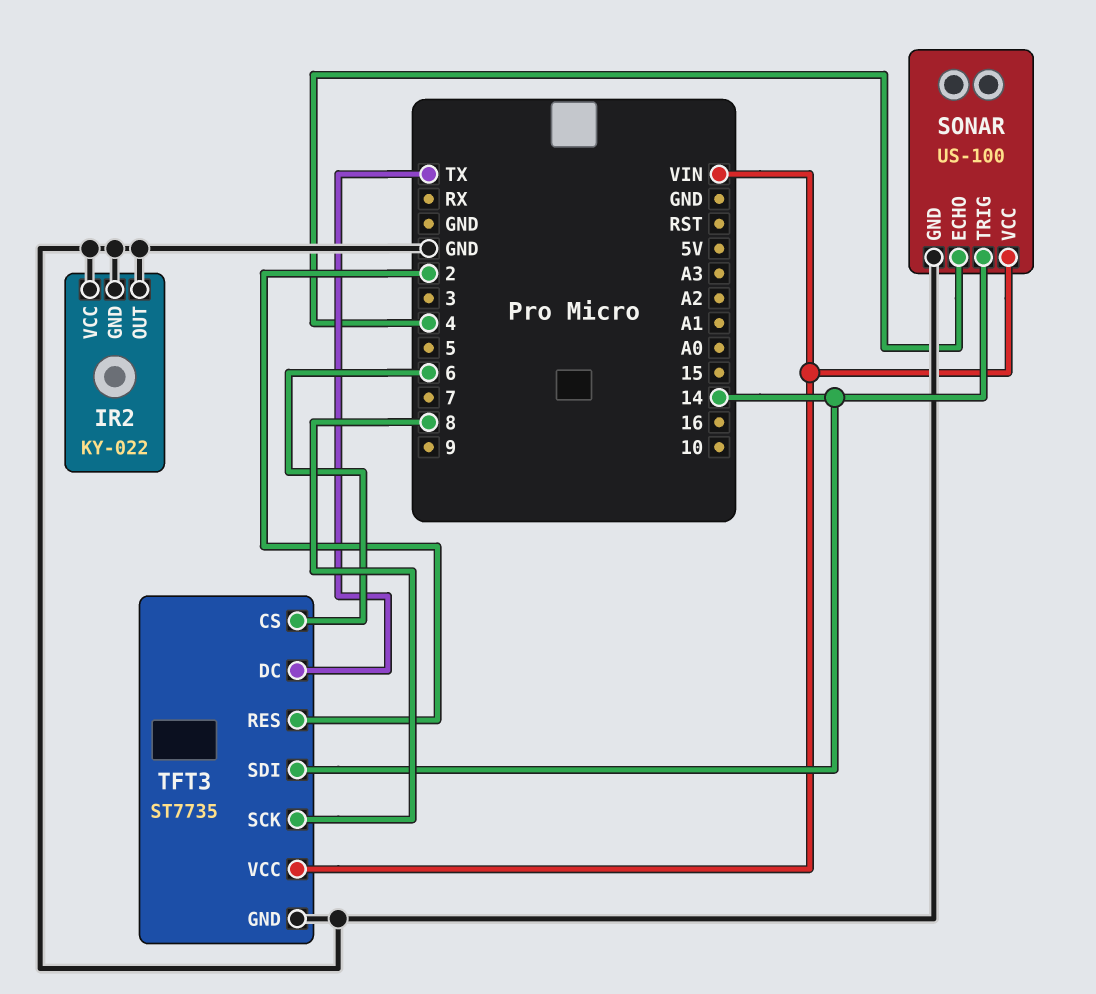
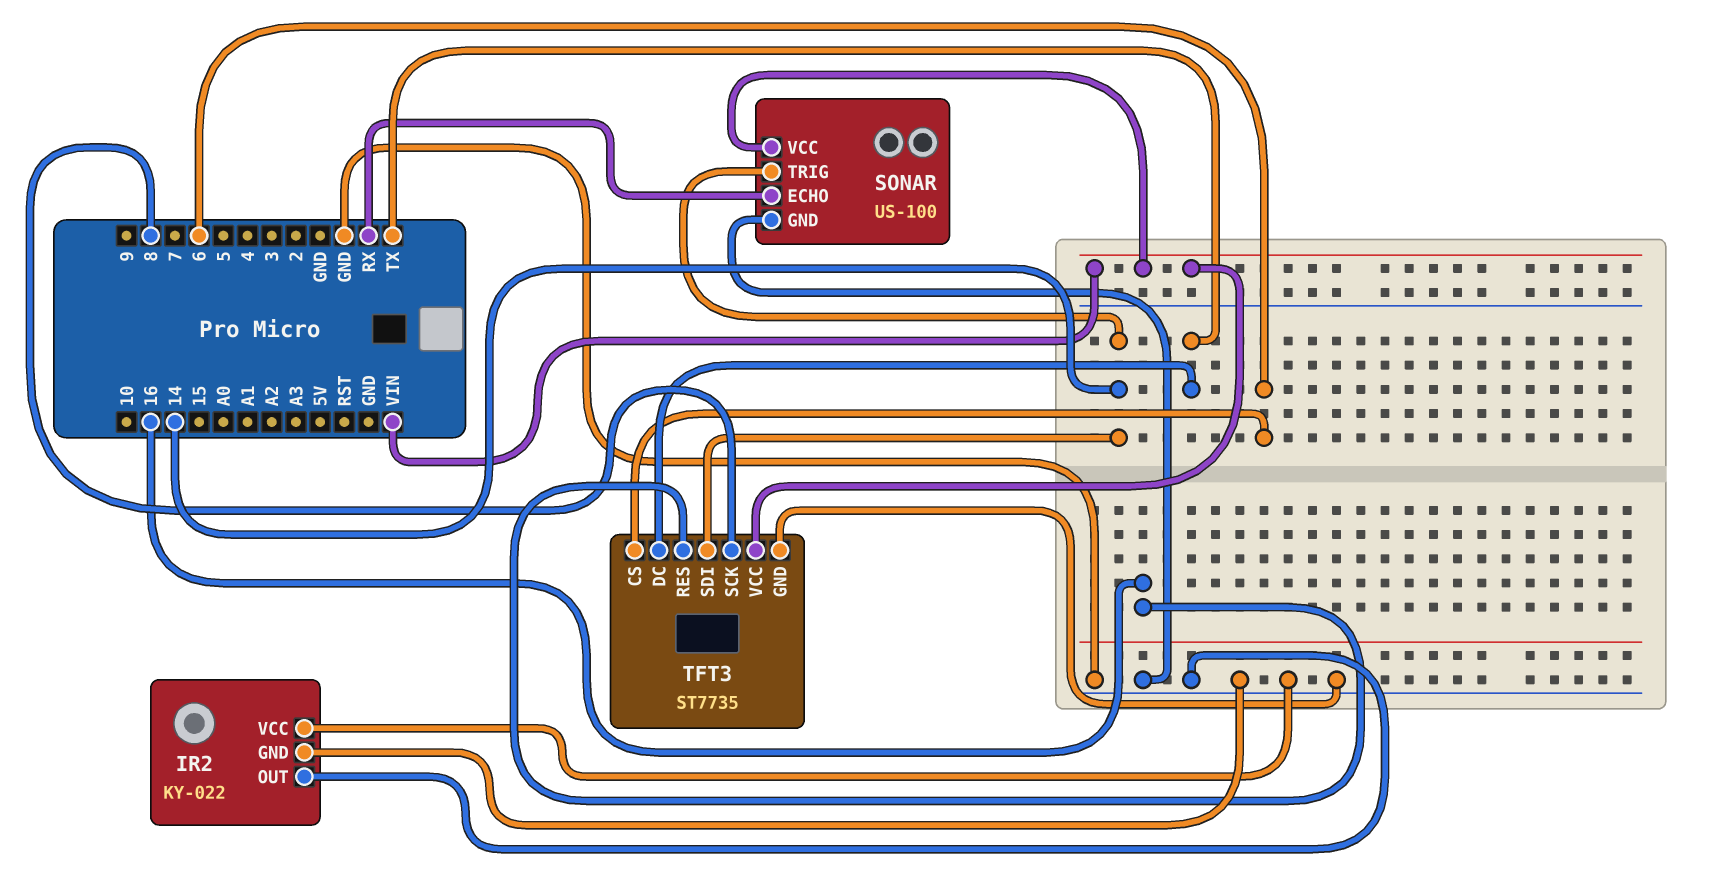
SONAR pin ECHO: 4 -> RX
TFT3 pin RES: 2 -> 16

